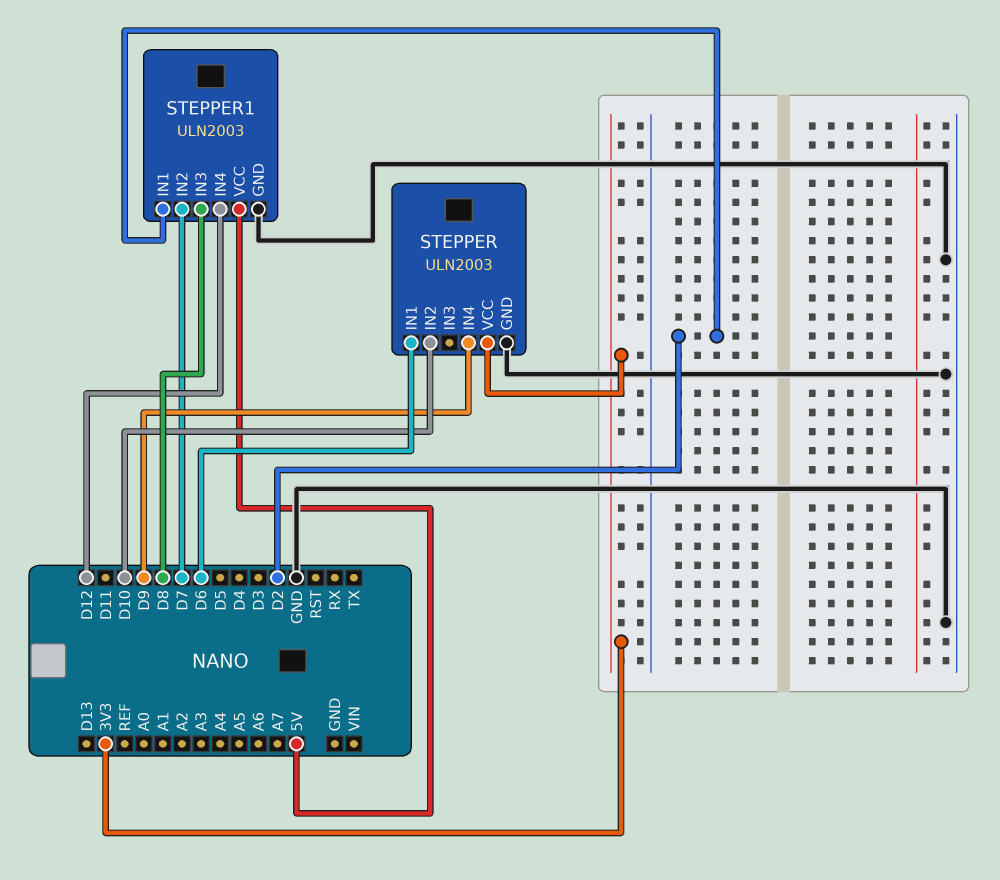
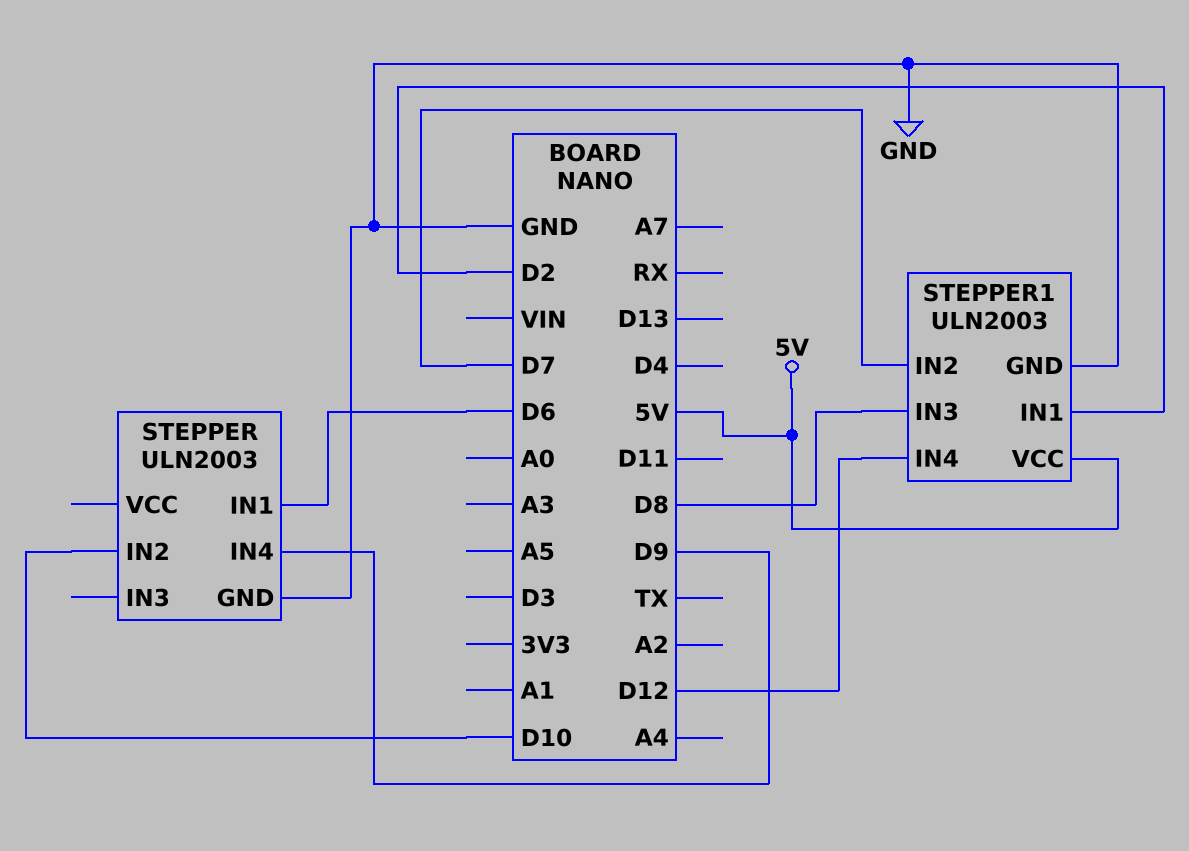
STEPPER pin VCC: 3V3 -> none

